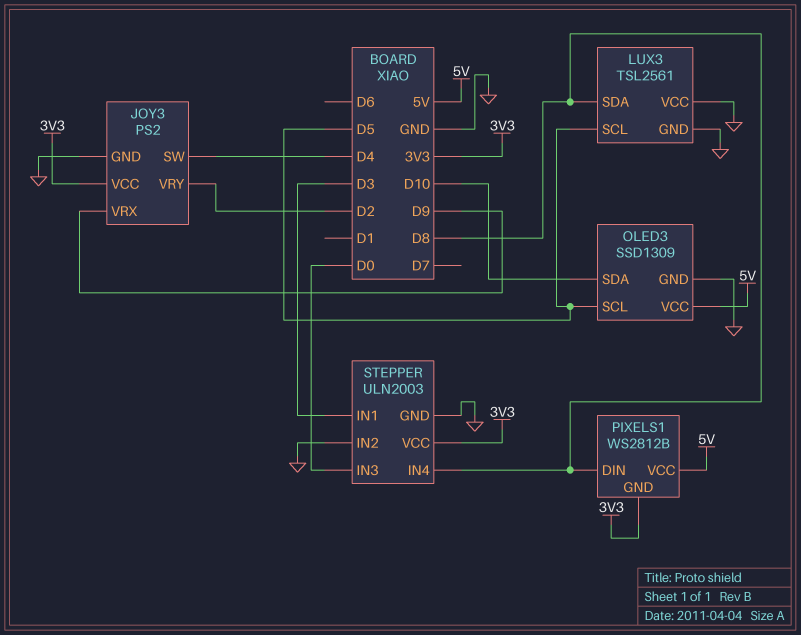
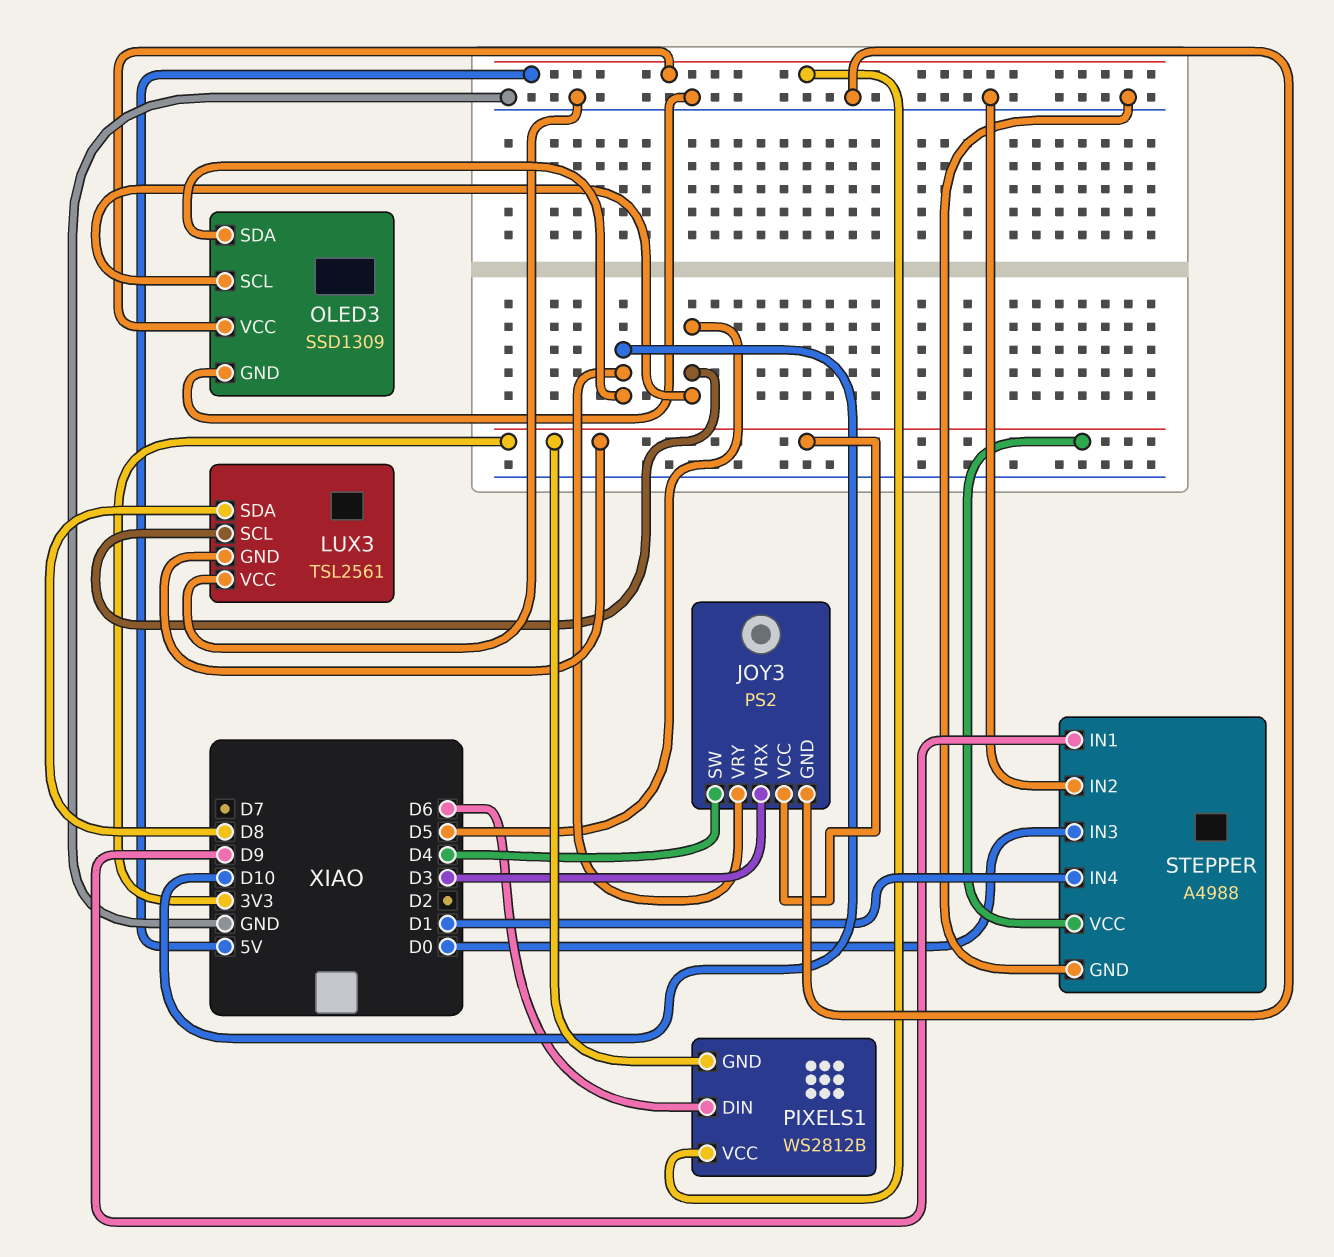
JOY3 pin VRX: D9 -> D3
JOY3 pin VRY: D2 -> D10
LUX3 pin GND: GND -> 3V3
PIXELS1 pin DIN: D8 -> D6
STEPPER: ULN2003 -> A4988
STEPPER pin IN1: D3 -> D9
STEPPER pin IN4: D8 -> D1

